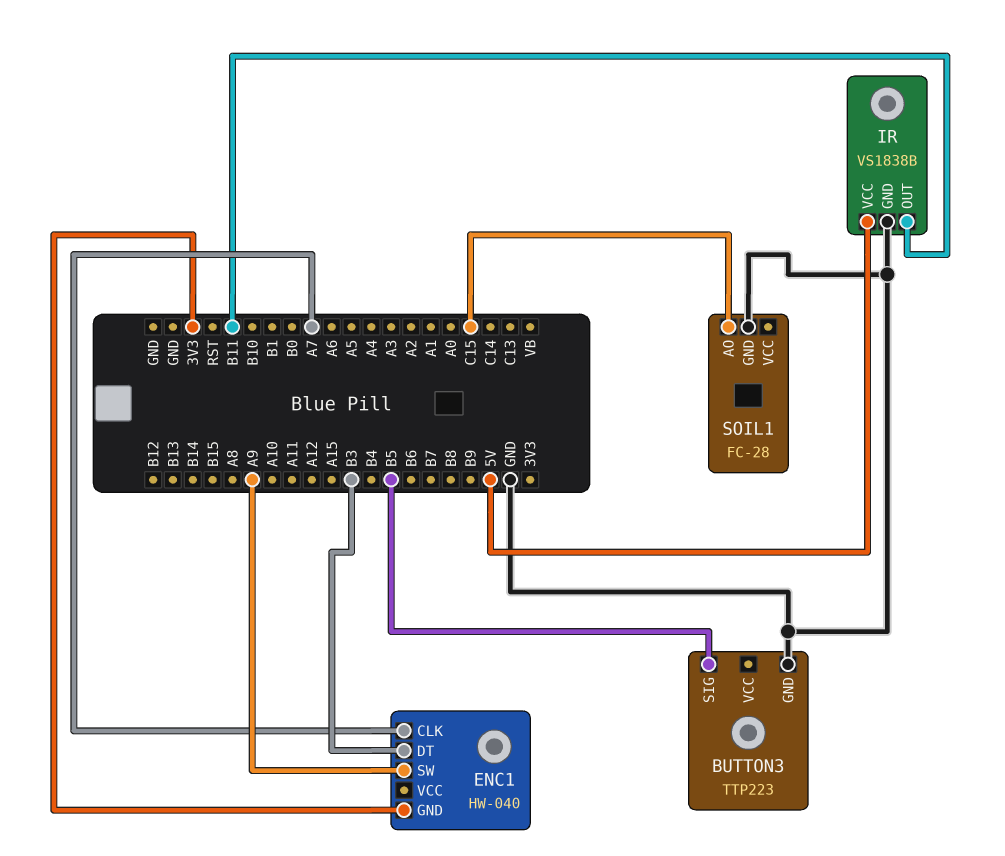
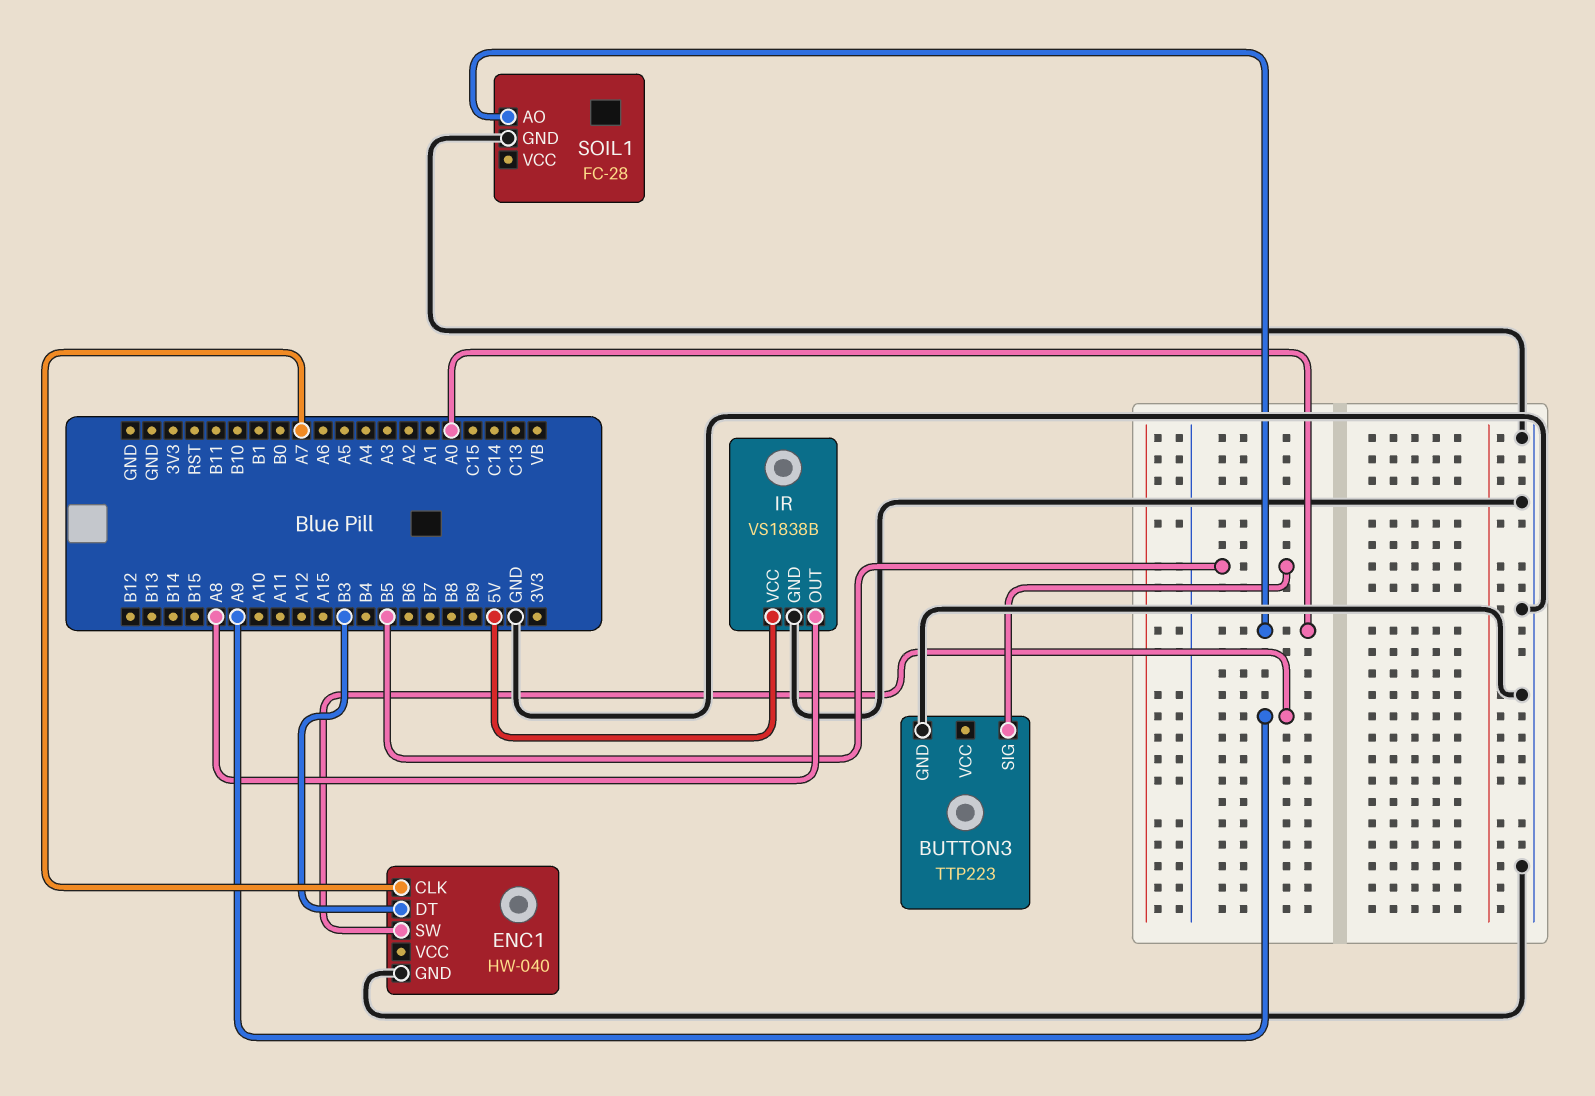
ENC1 pin GND: 3V3 -> GND
IR pin OUT: B11 -> A8
SOIL1 pin AO: C15 -> A0

